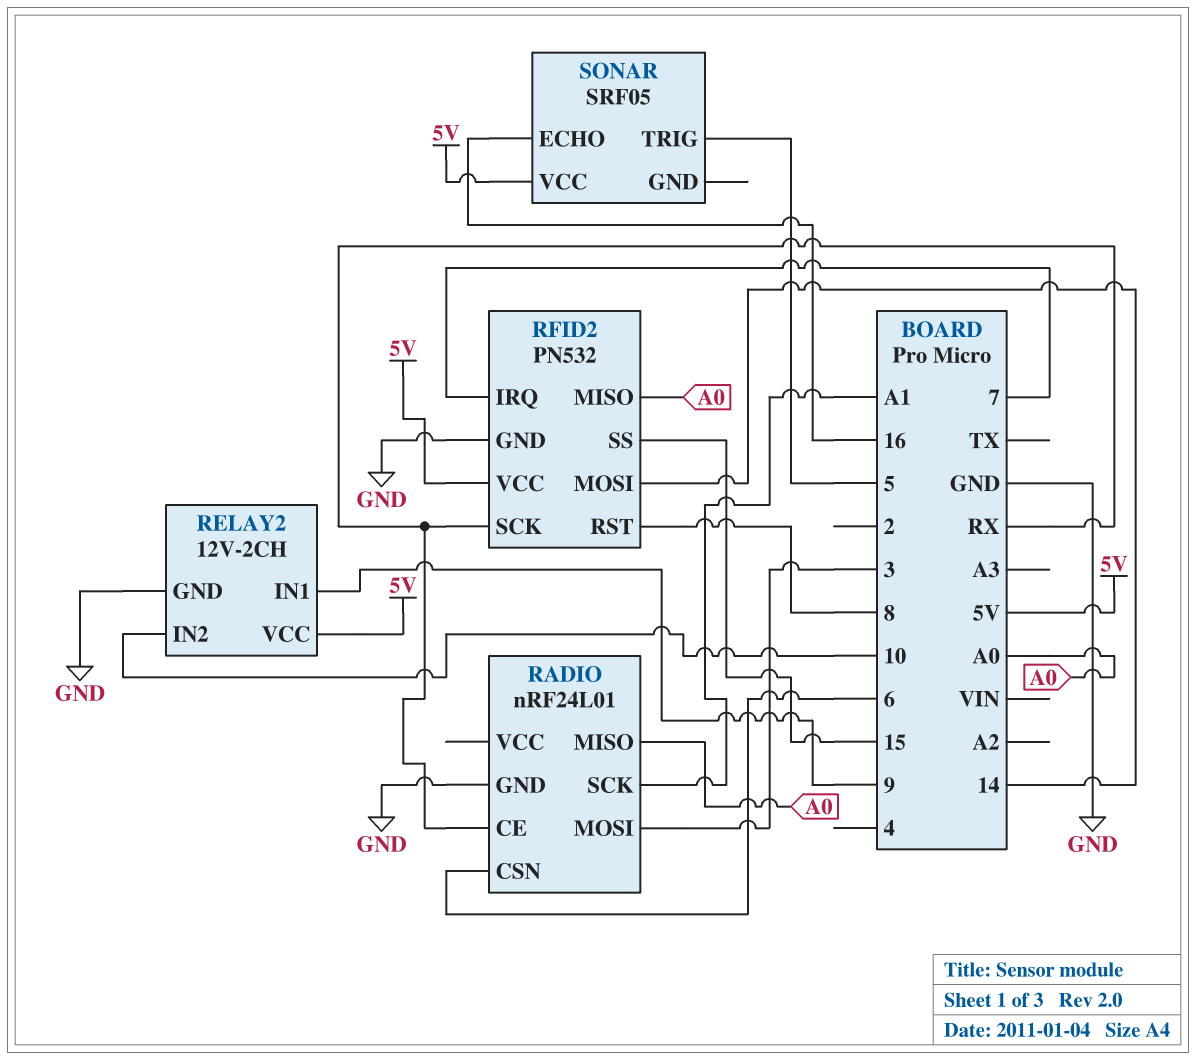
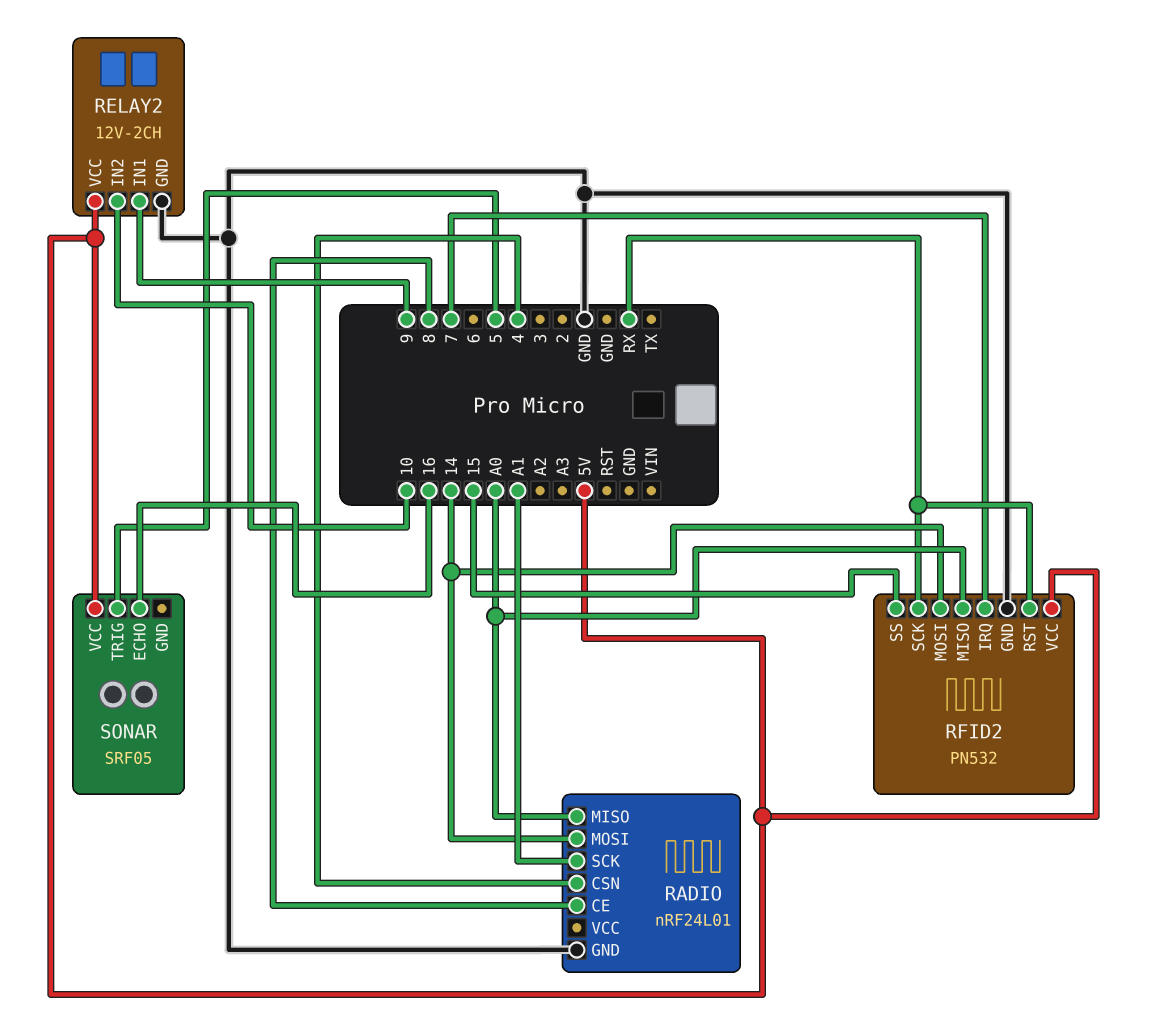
RADIO pin CE: RX -> 8
RADIO pin CSN: 6 -> 4
RADIO pin MOSI: 3 -> 14
RFID2 pin RST: 8 -> RX

